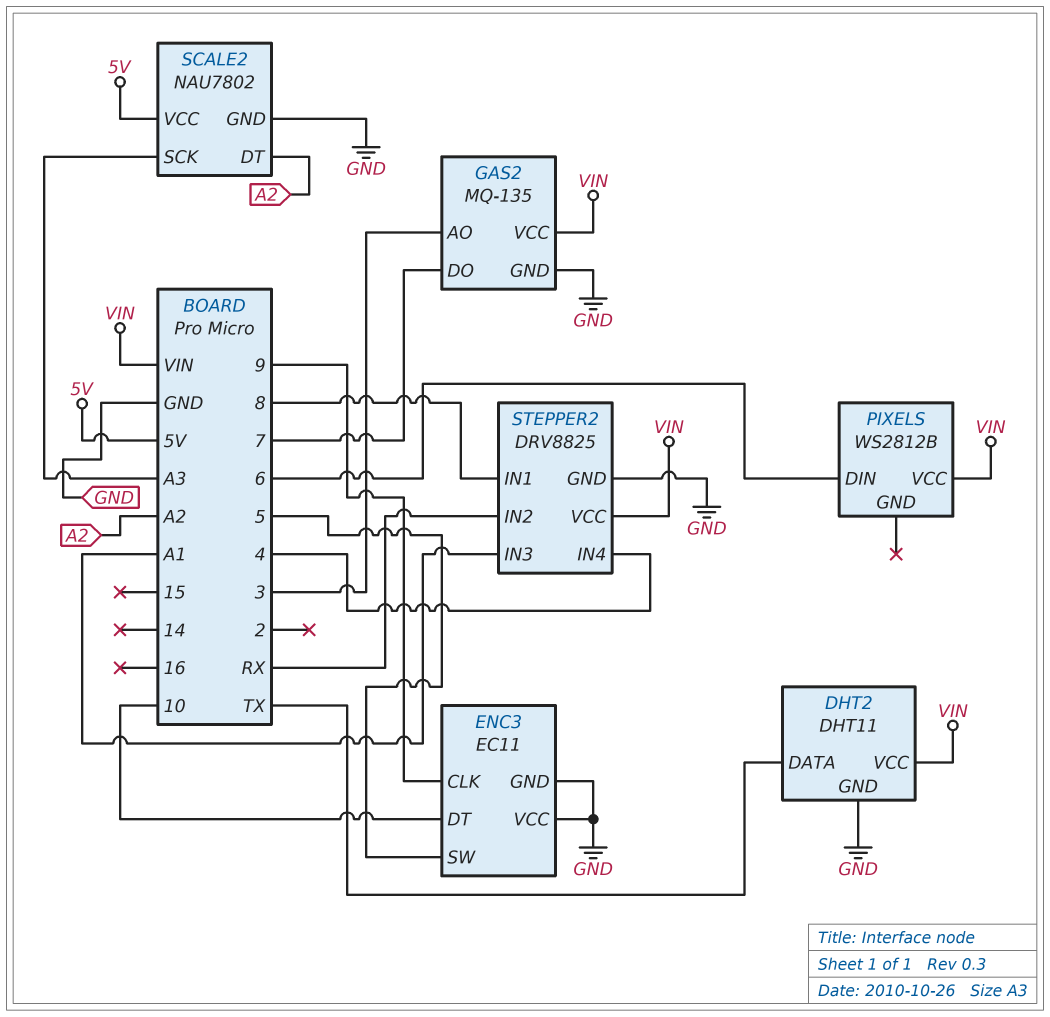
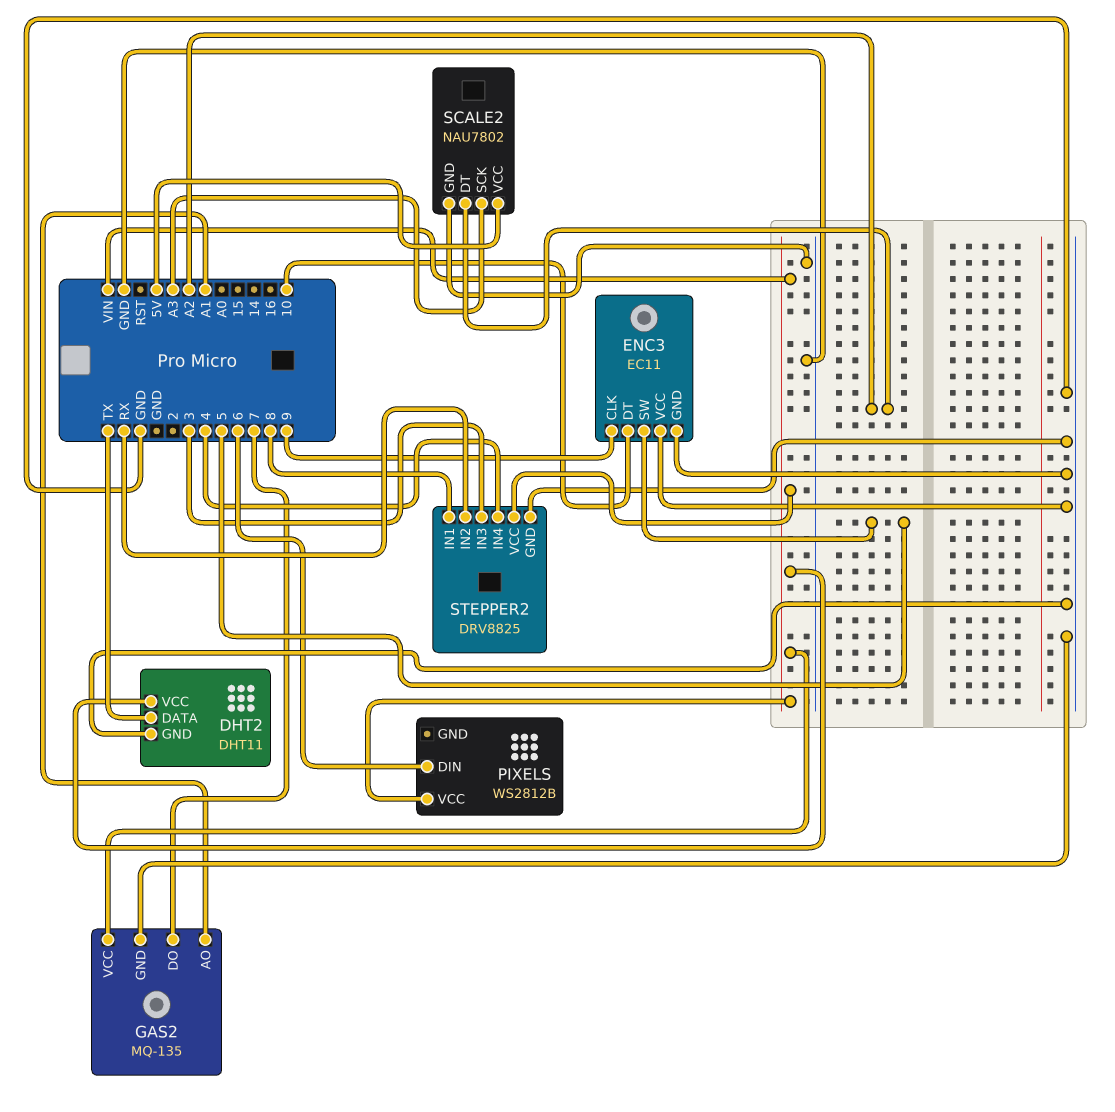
GAS2 pin AO: 3 -> A1
STEPPER2 pin IN3: A1 -> 3

